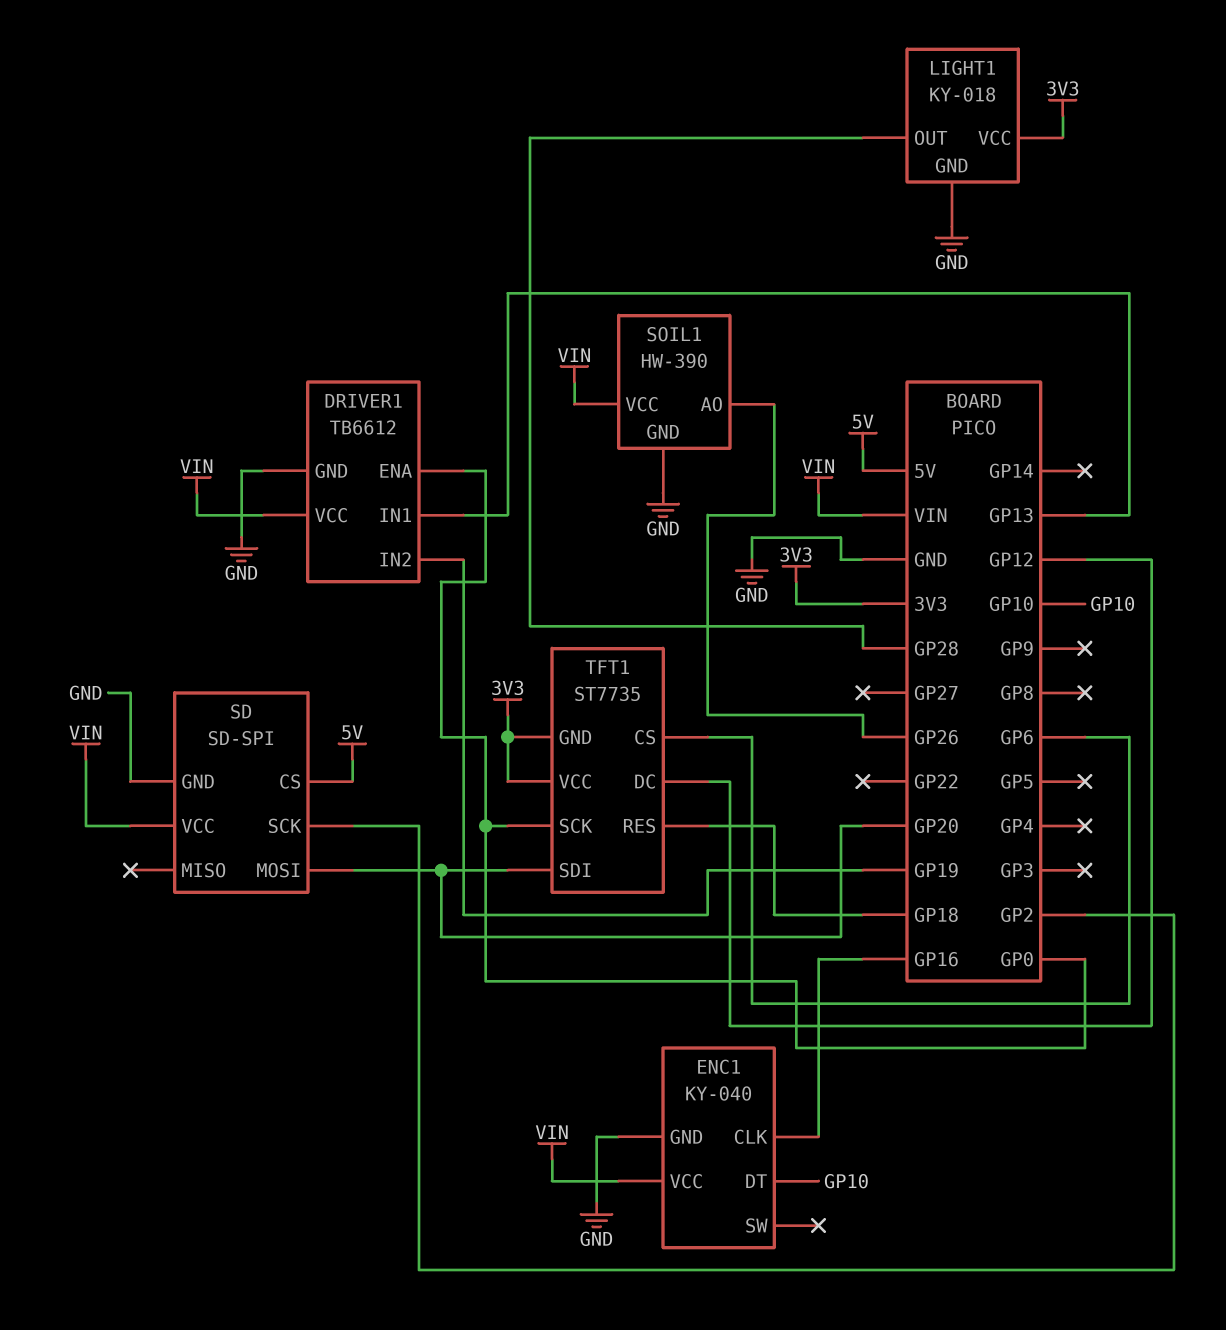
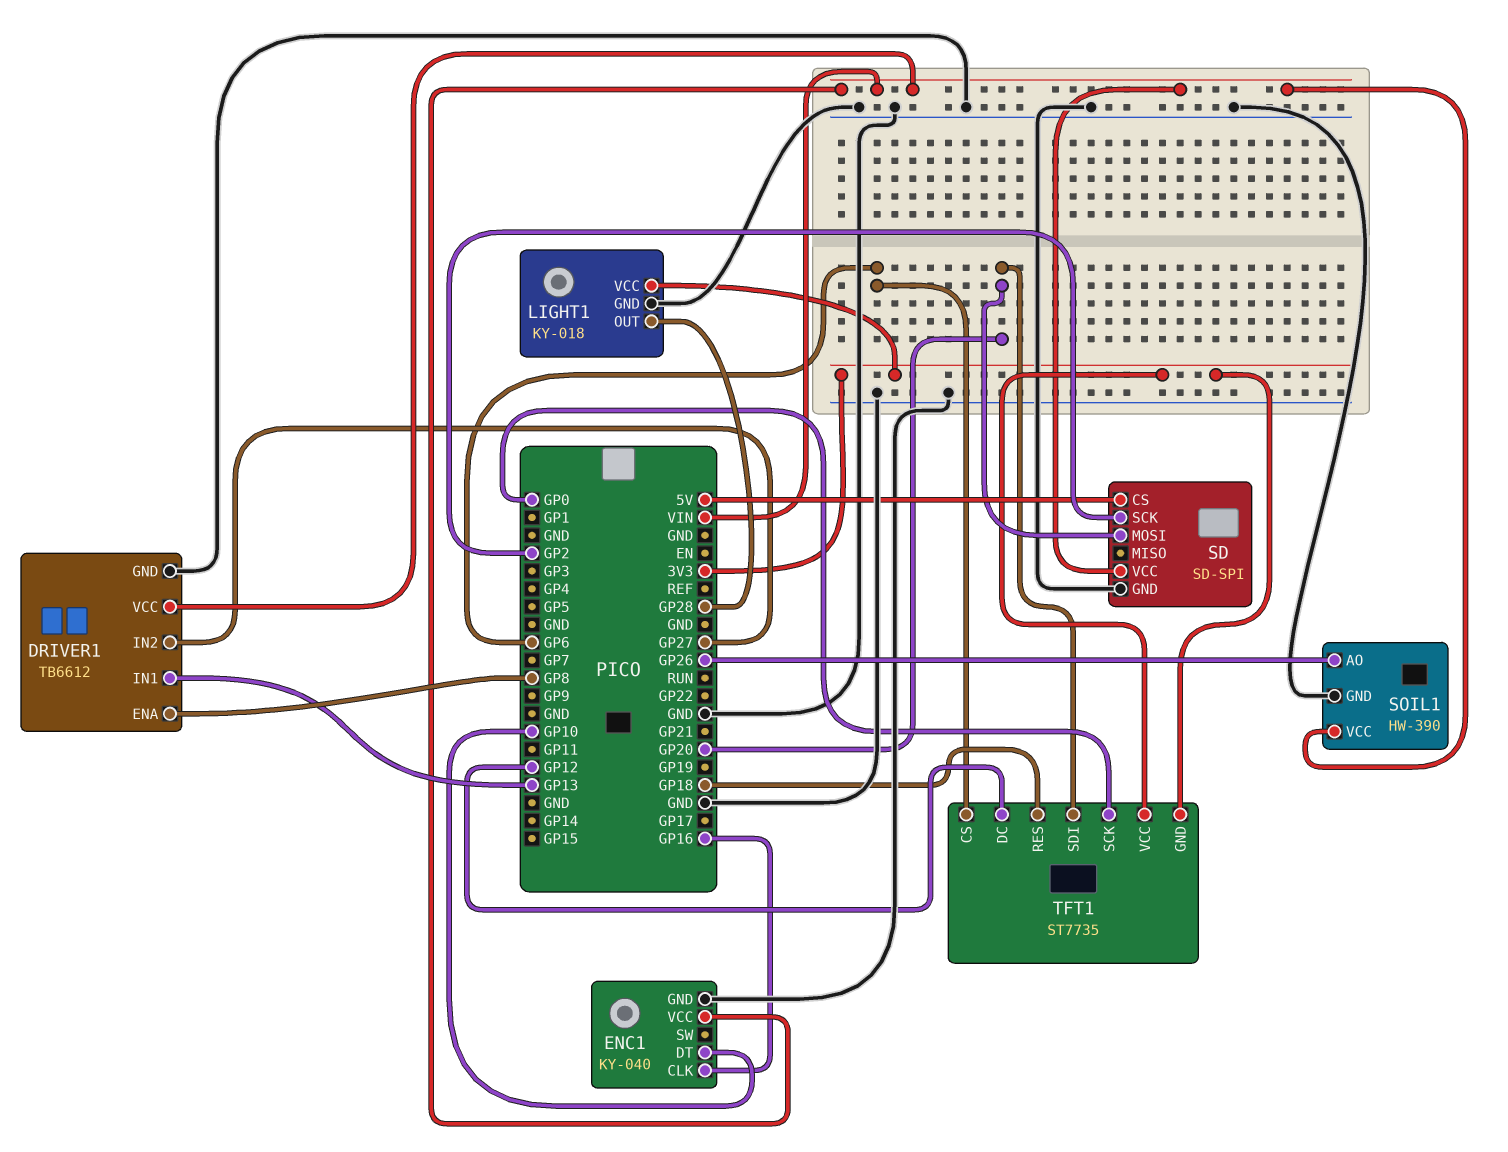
DRIVER1 pin ENA: GP0 -> GP8
DRIVER1 pin IN2: GP19 -> GP27

